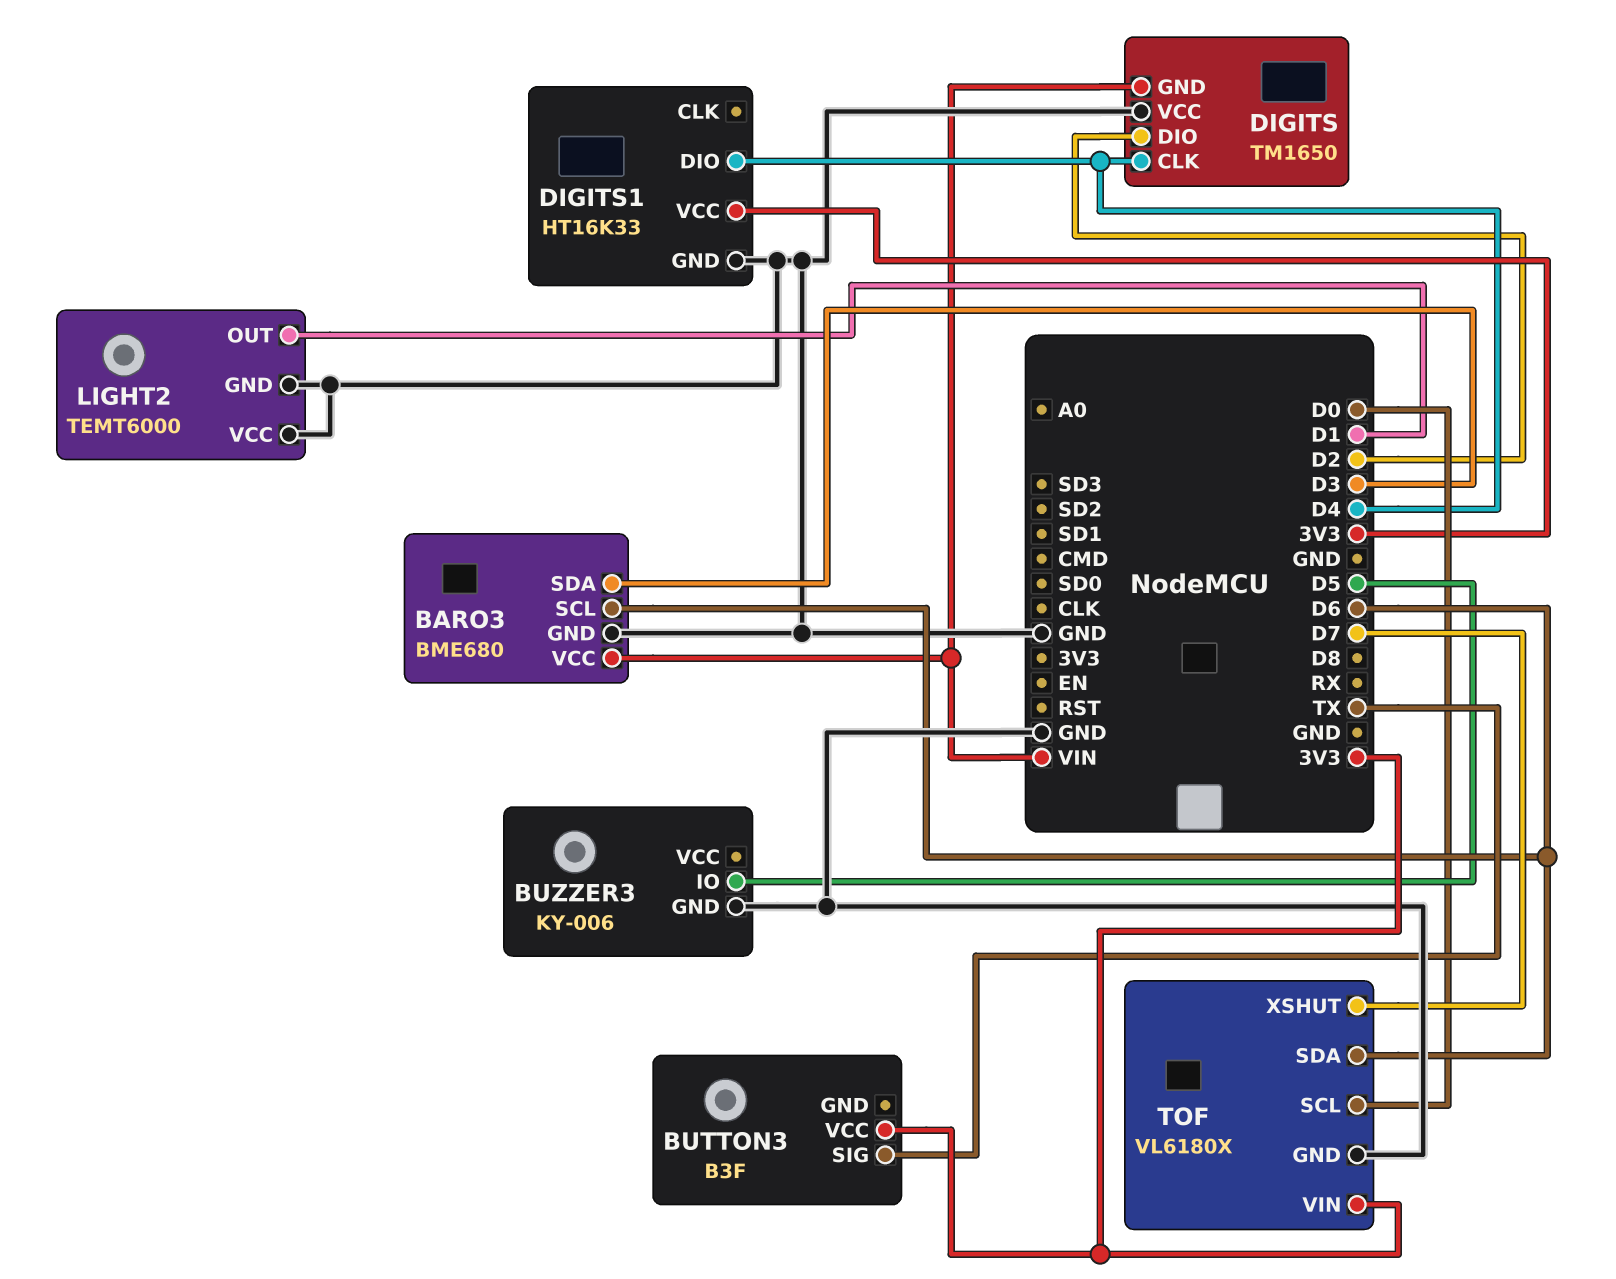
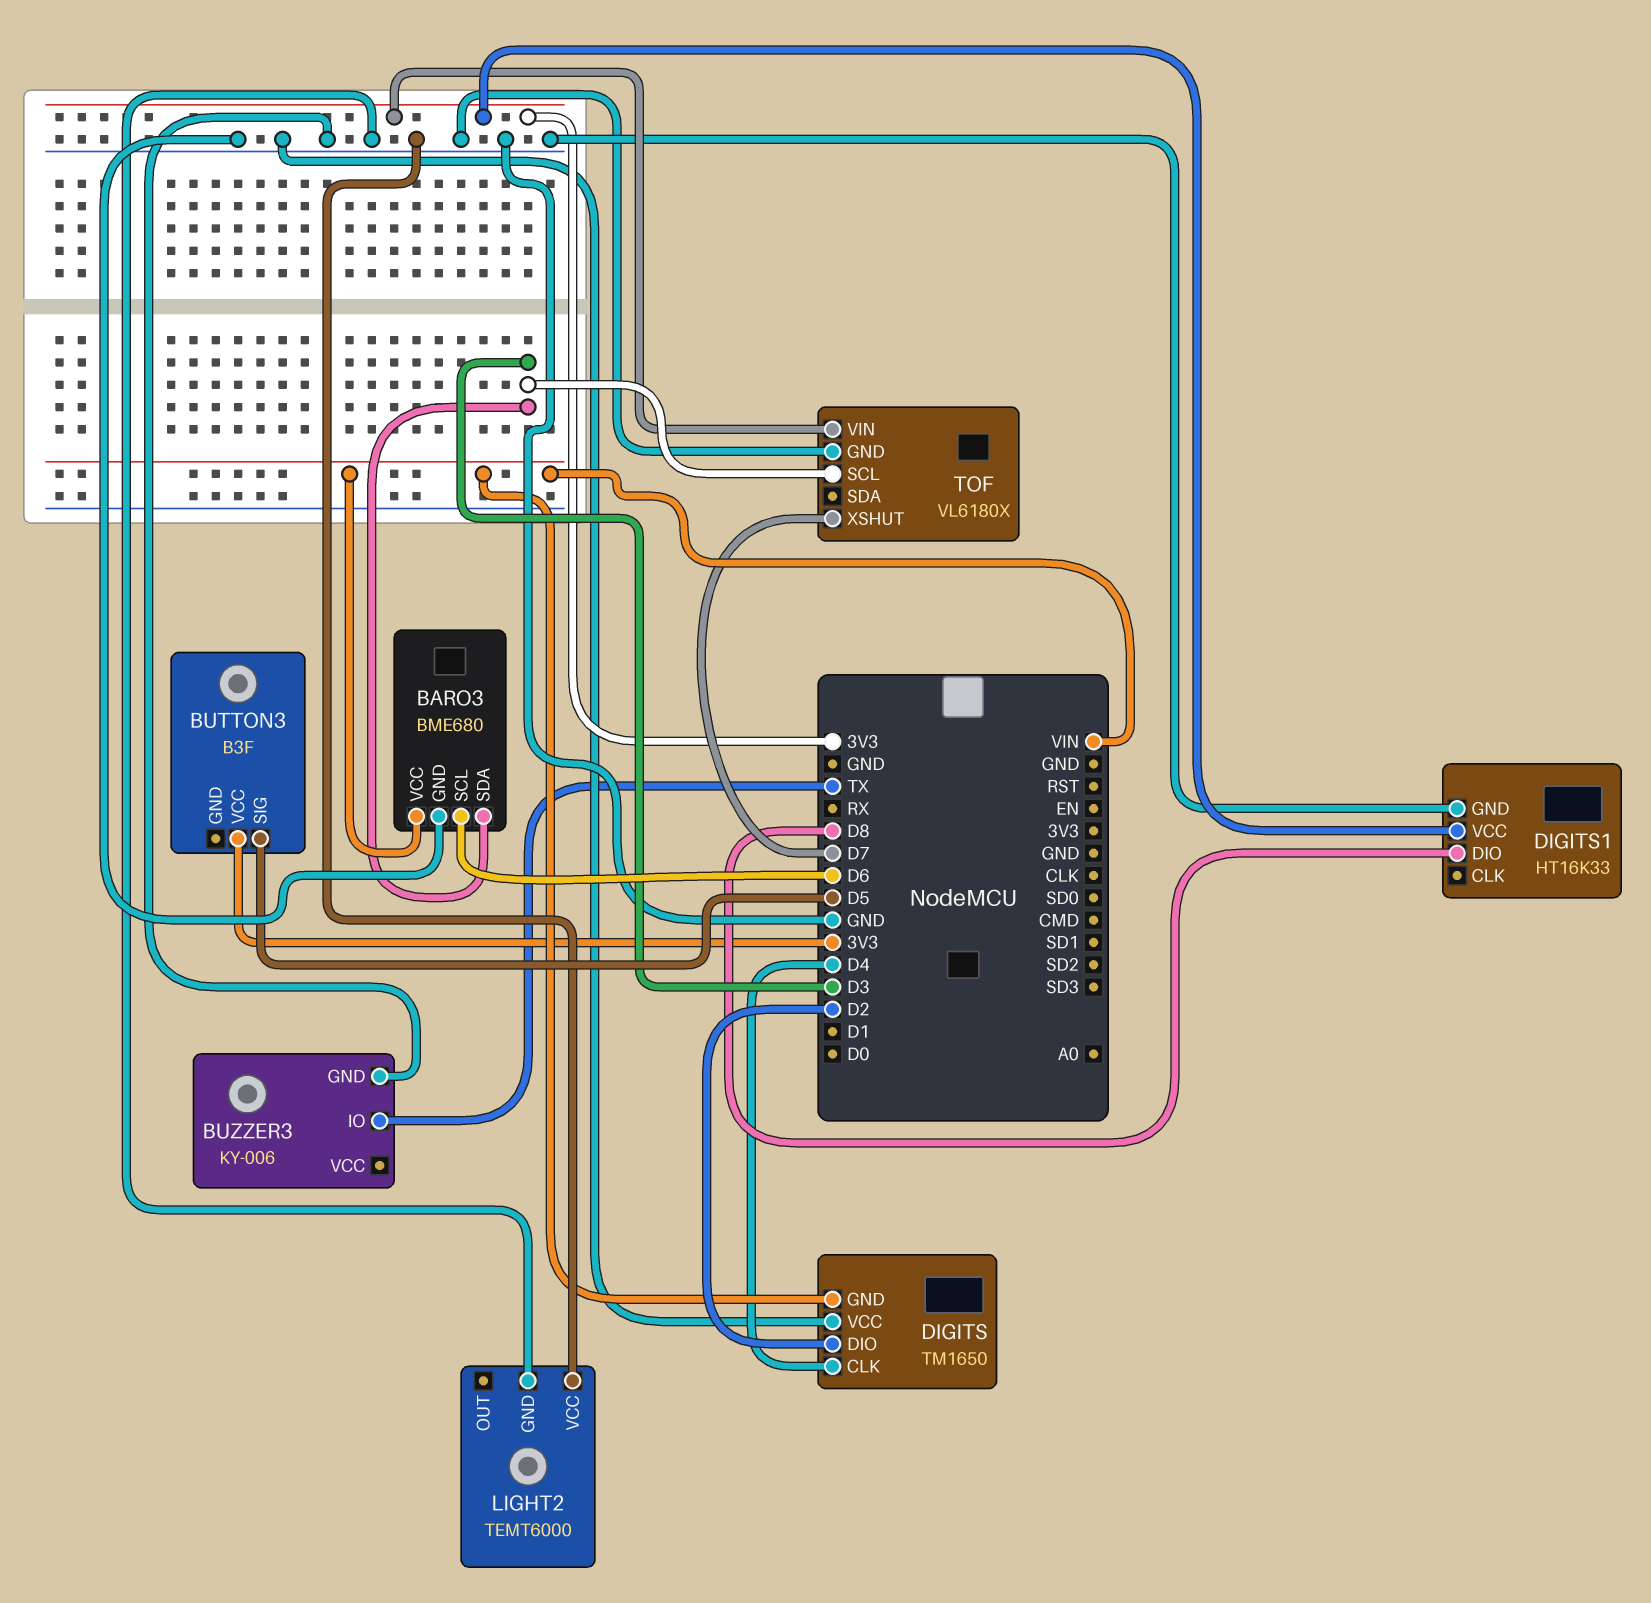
BUTTON3 pin SIG: TX -> D5
BUZZER3 pin IO: D5 -> TX
DIGITS1 pin DIO: D4 -> D8
LIGHT2 pin OUT: D1 -> none
TOF pin SCL: D0 -> D3
TOF pin SDA: D6 -> none

